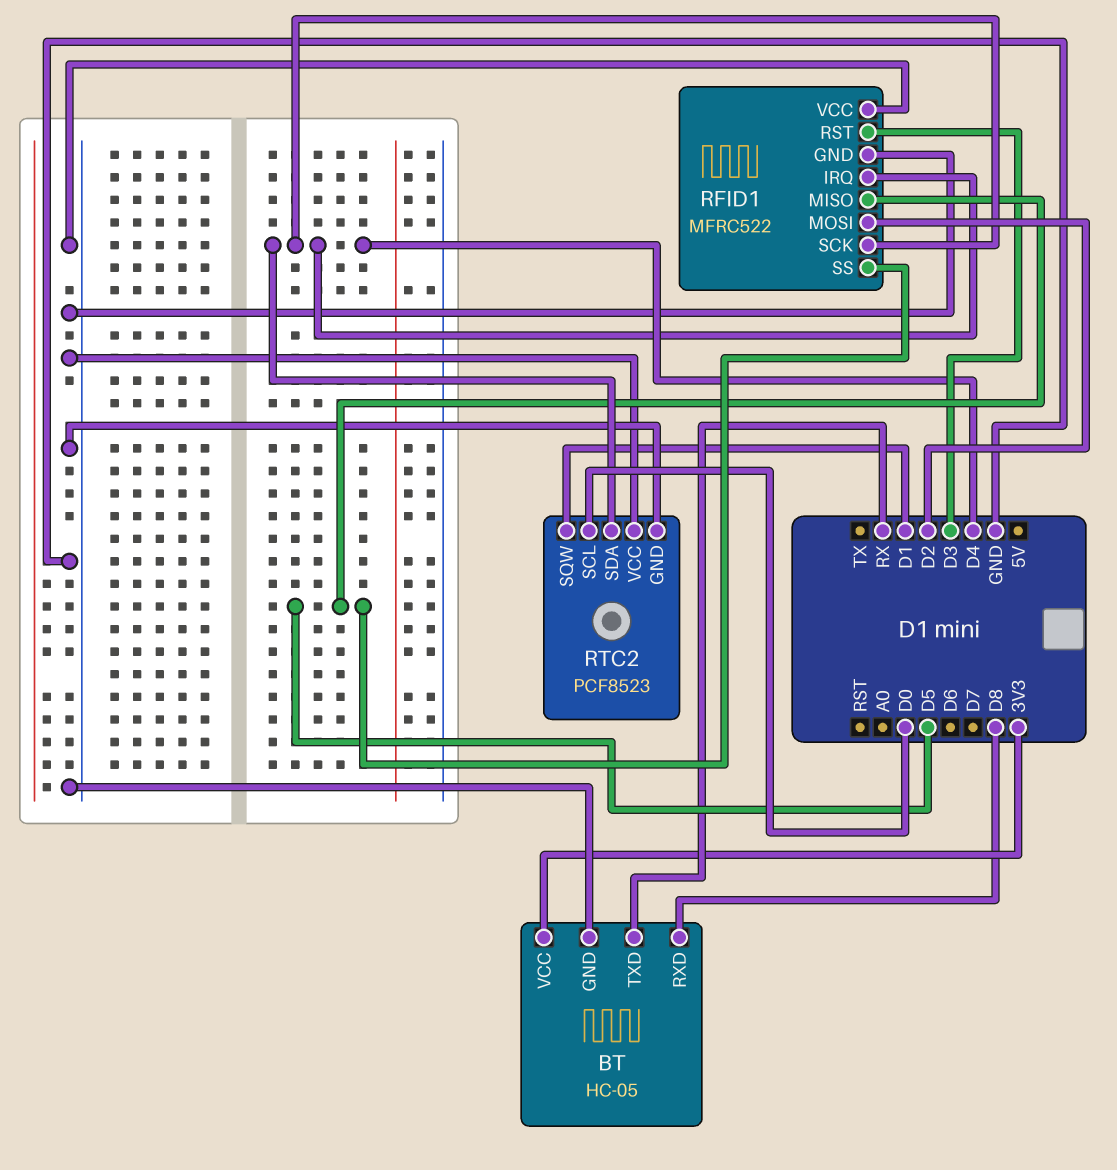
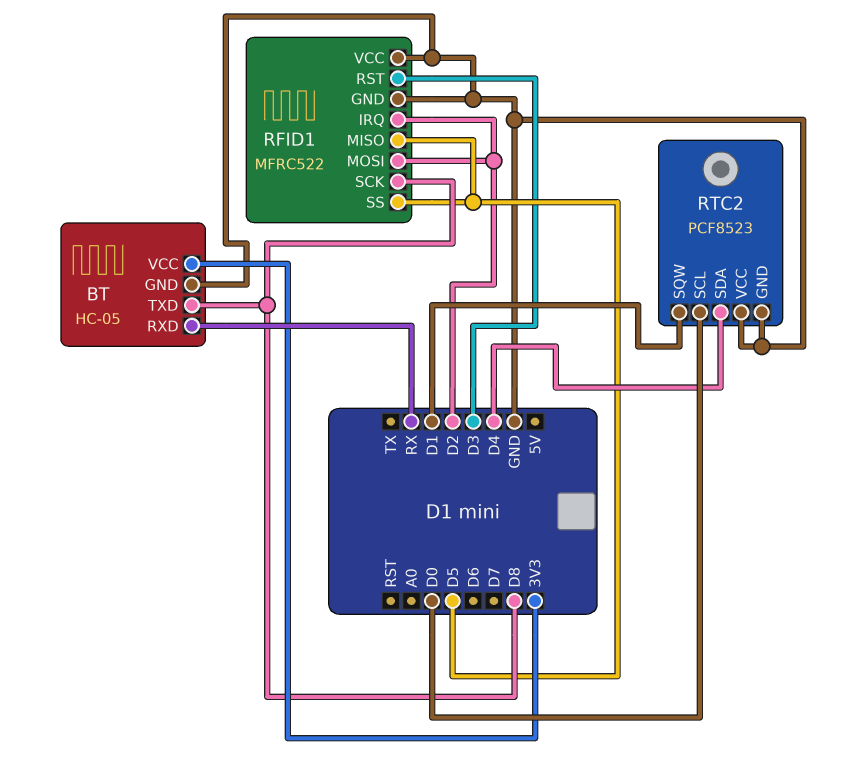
BT pin RXD: D8 -> RX
BT pin TXD: RX -> D8
RFID1 pin IRQ: D4 -> D2
RFID1 pin SCK: D4 -> D8

